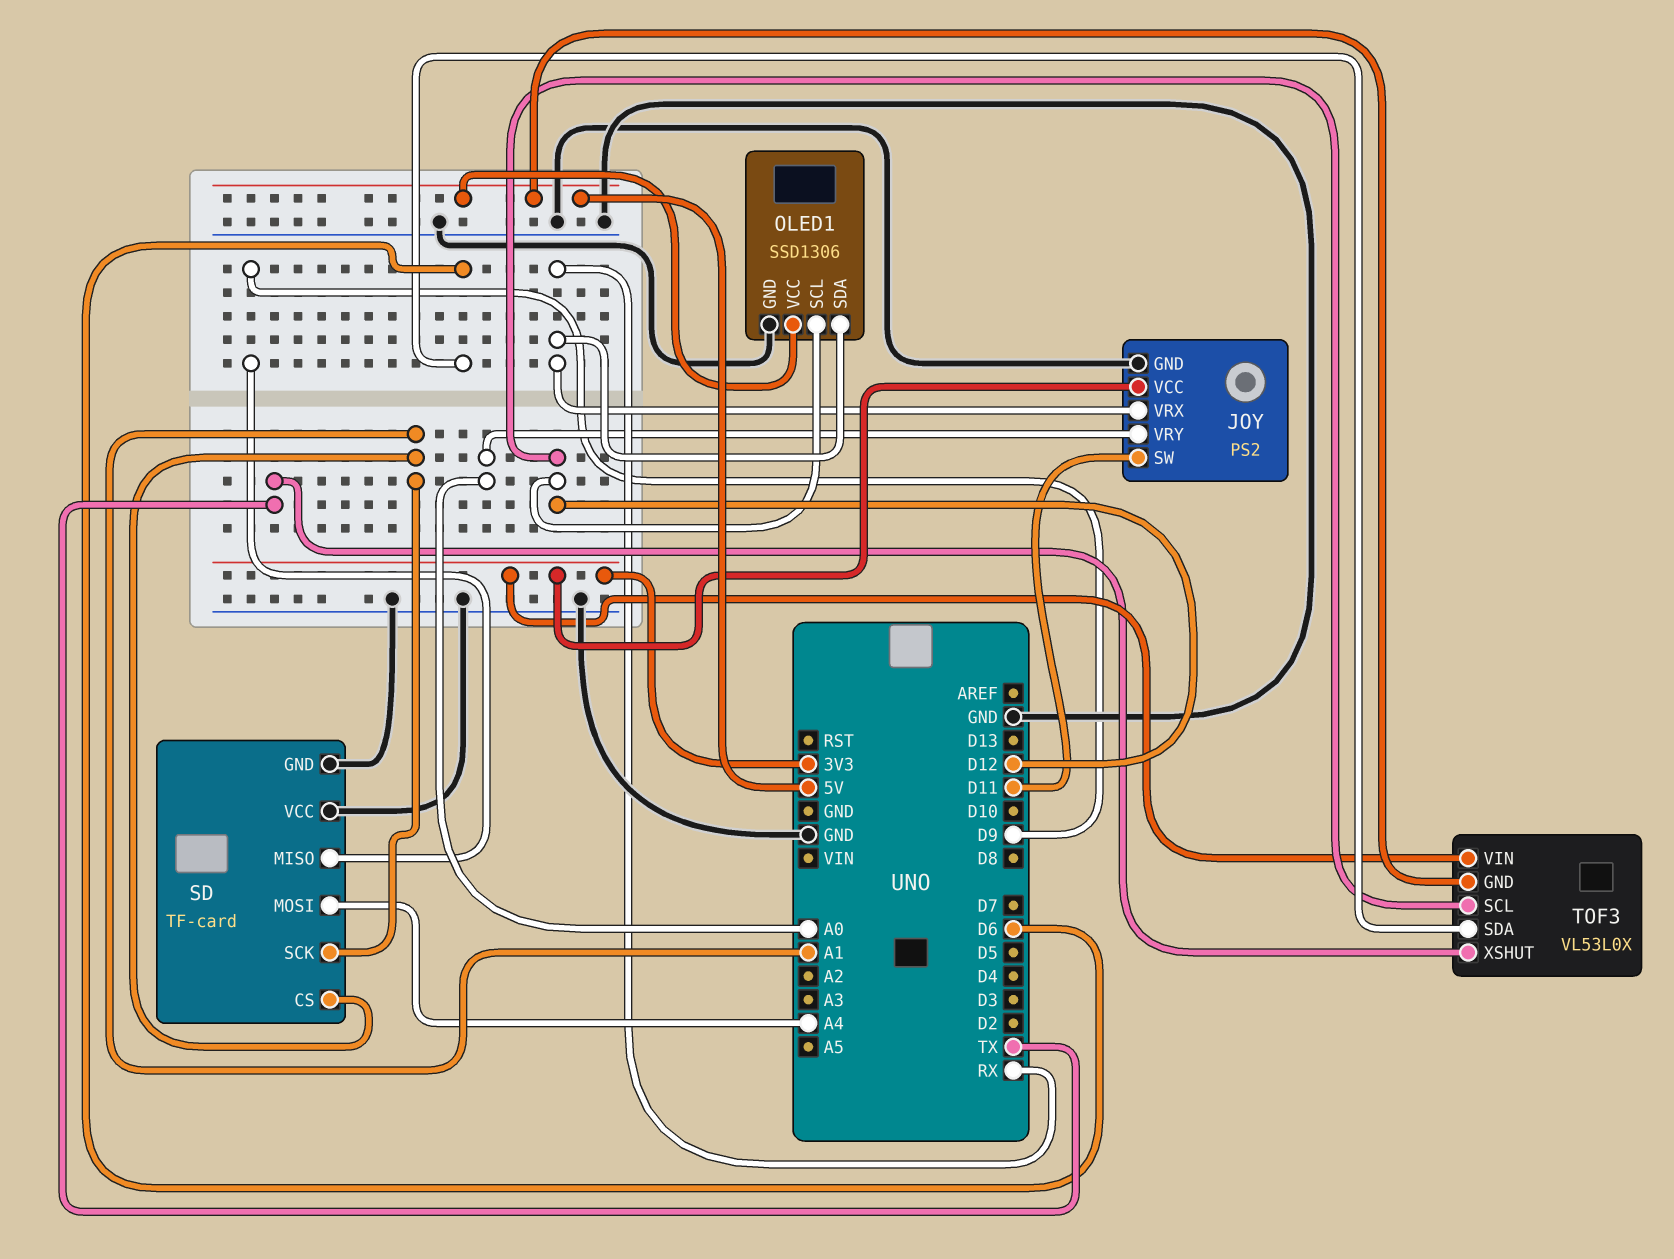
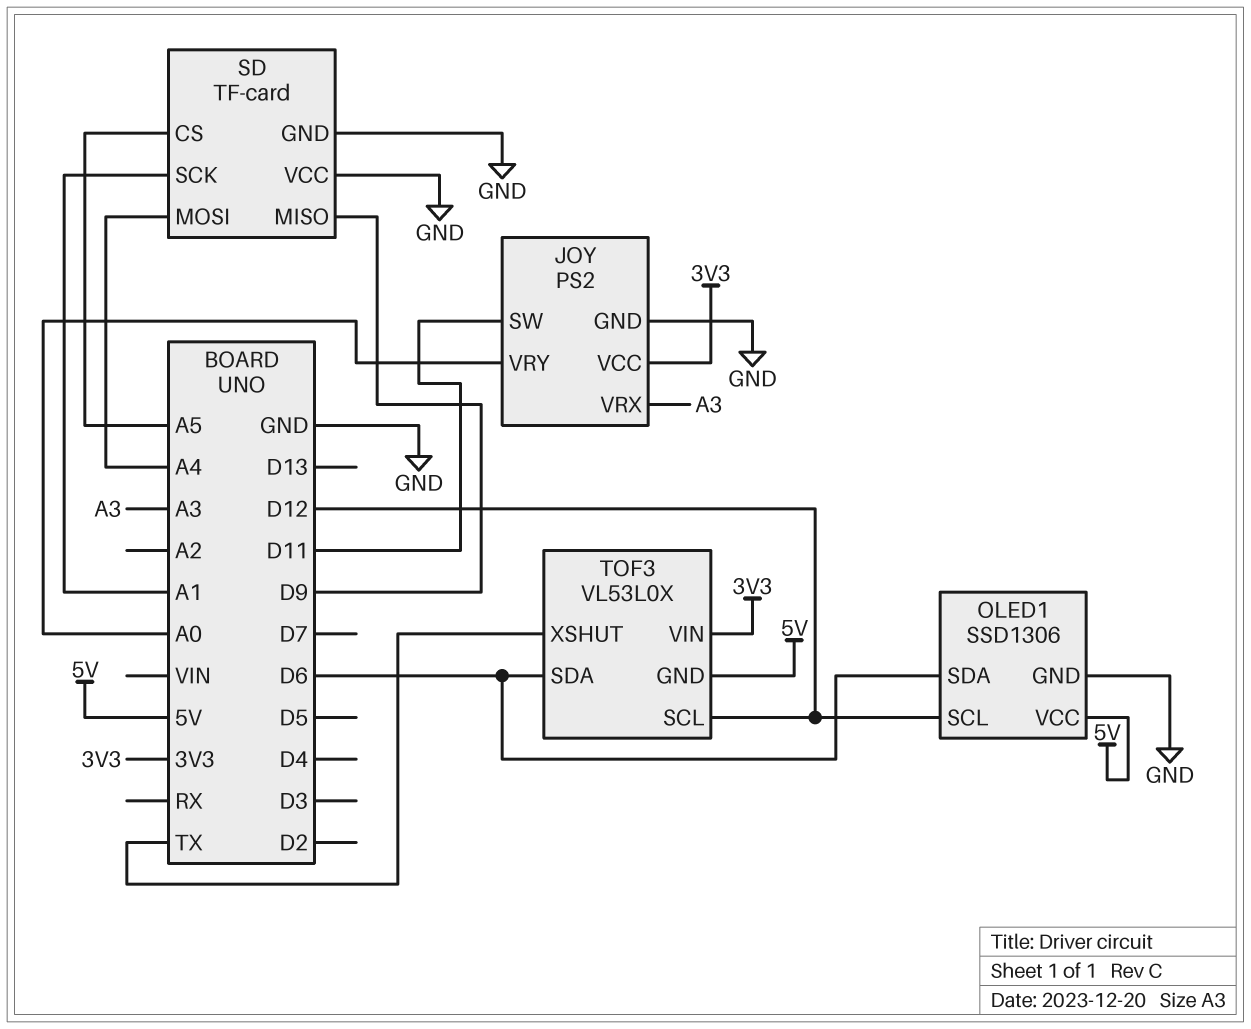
JOY pin VRX: RX -> A3
OLED1 pin SDA: RX -> D6
SD pin CS: A1 -> A5

